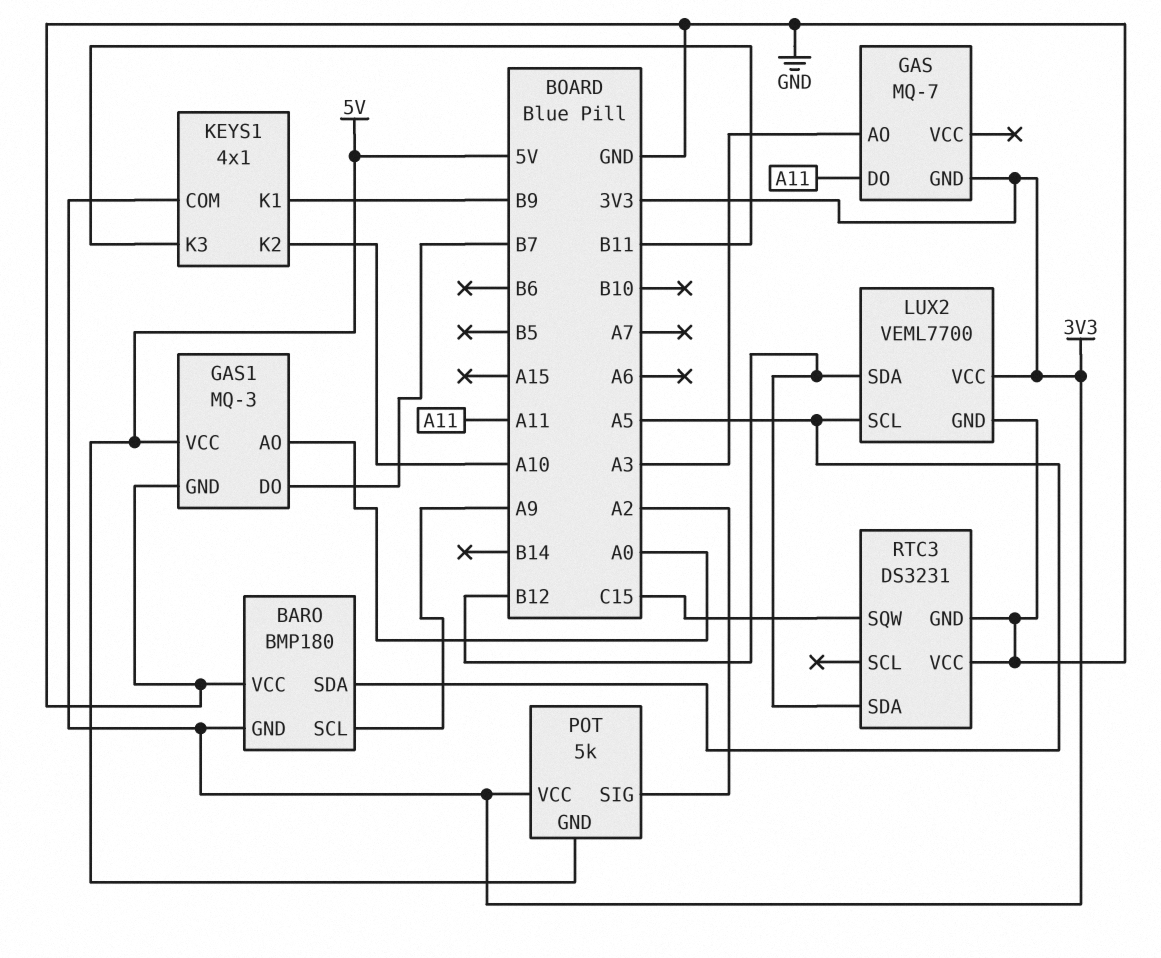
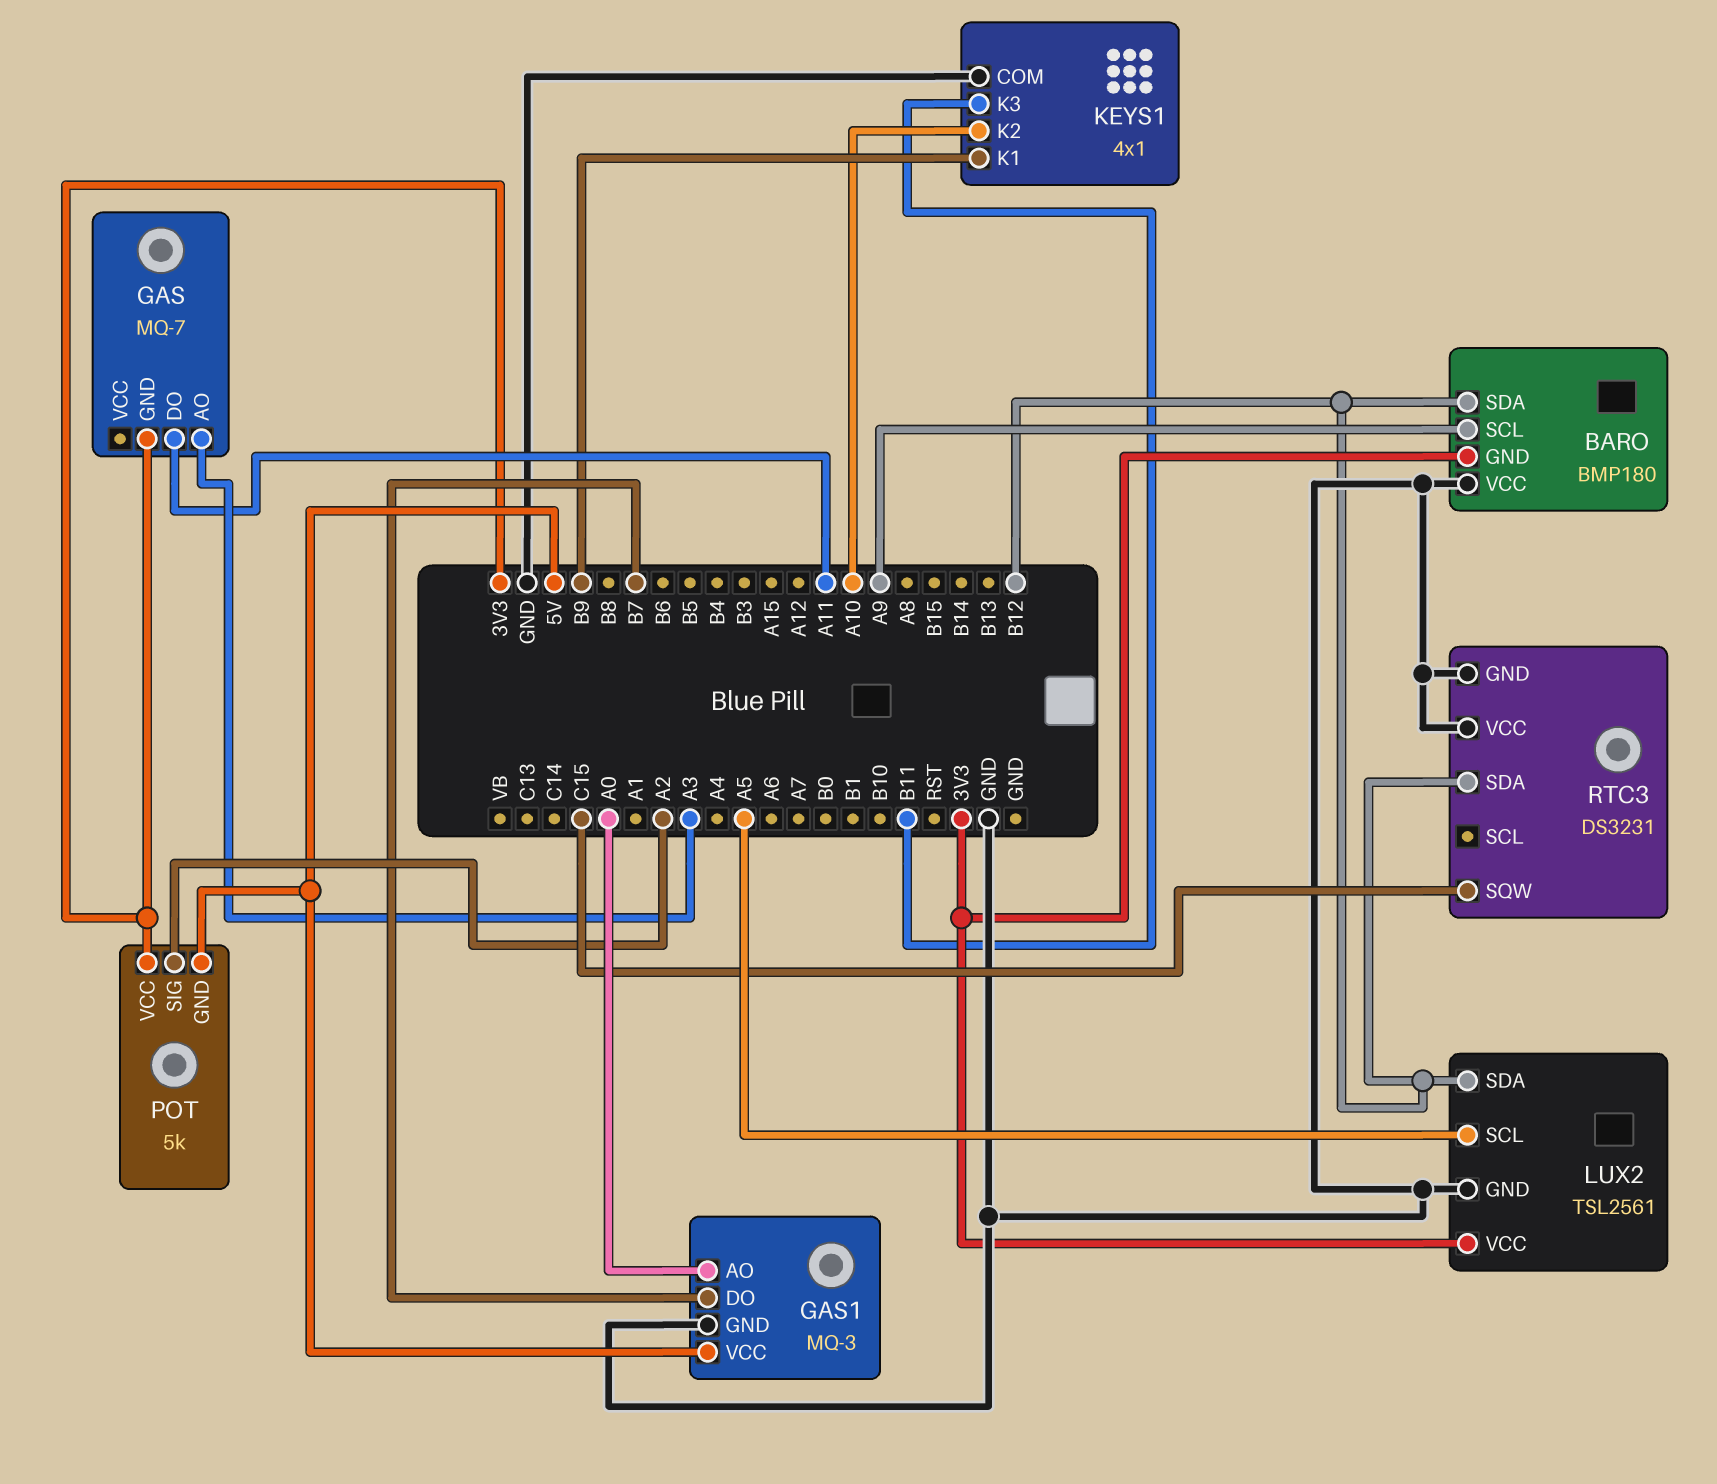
BARO pin SDA: A5 -> B12
KEYS1 pin COM: 3V3 -> GND
LUX2: VEML7700 -> TSL2561

